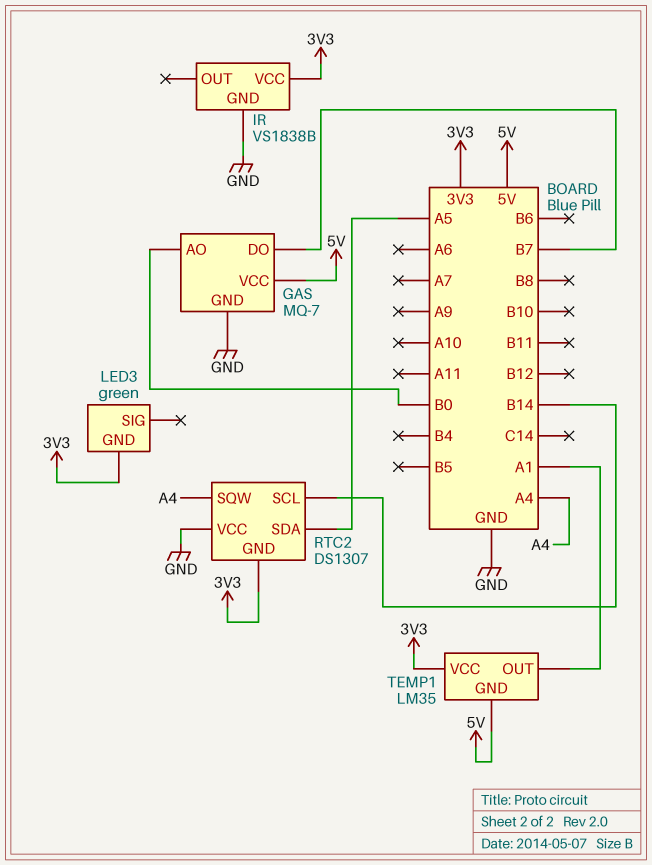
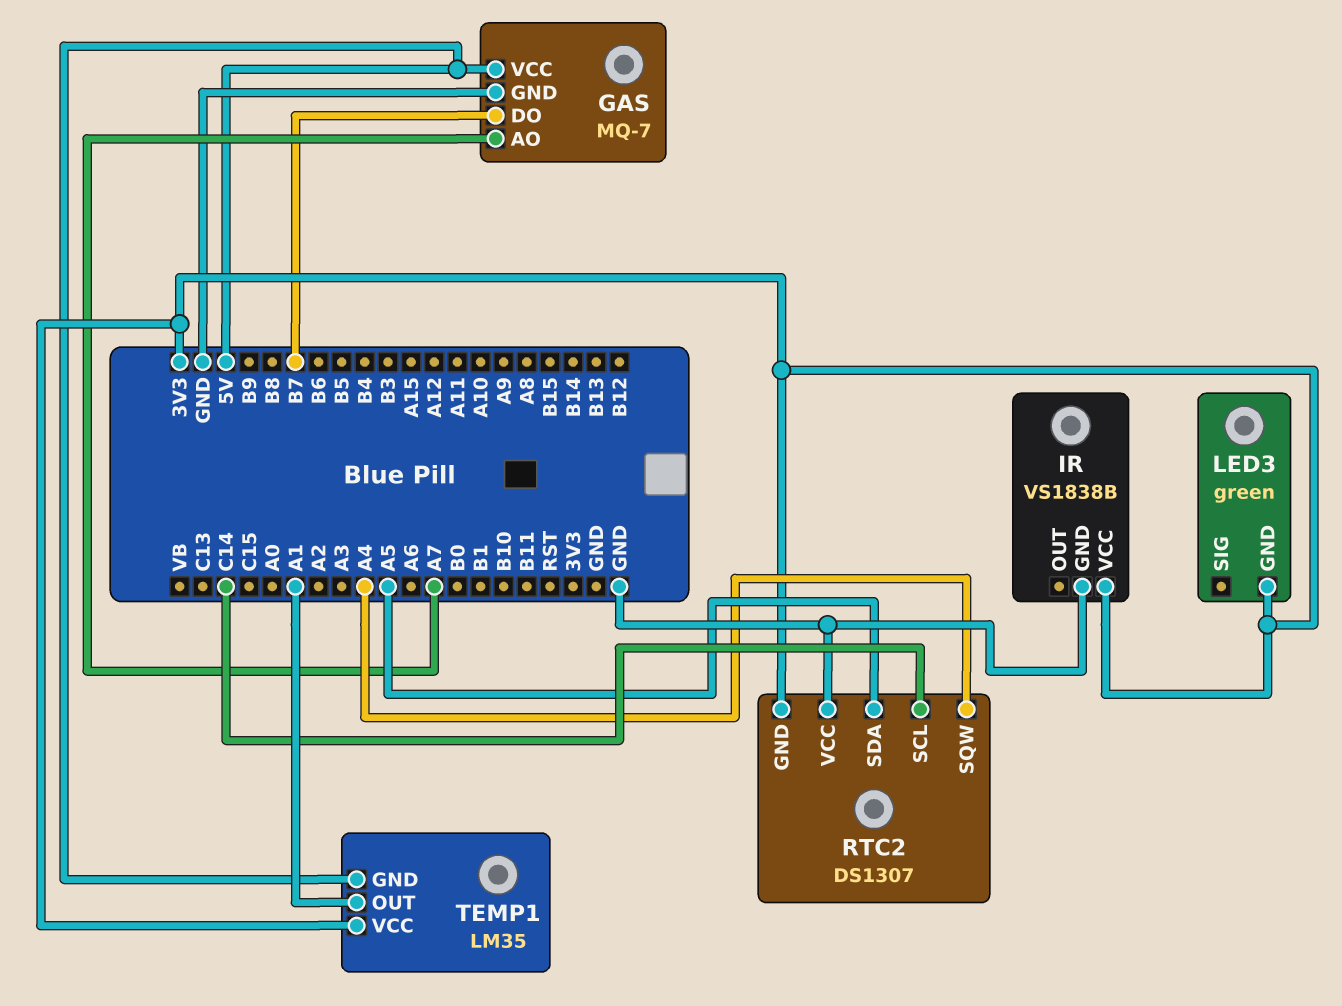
GAS pin AO: B0 -> A7
RTC2 pin SCL: B14 -> C14

